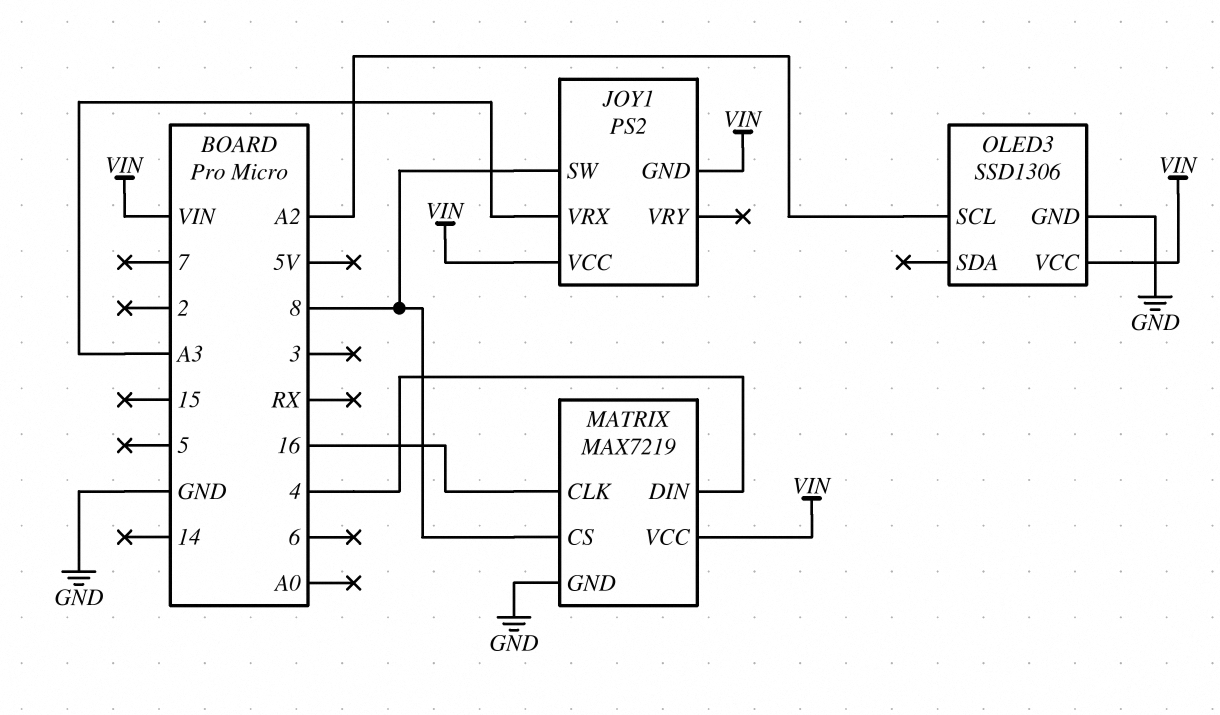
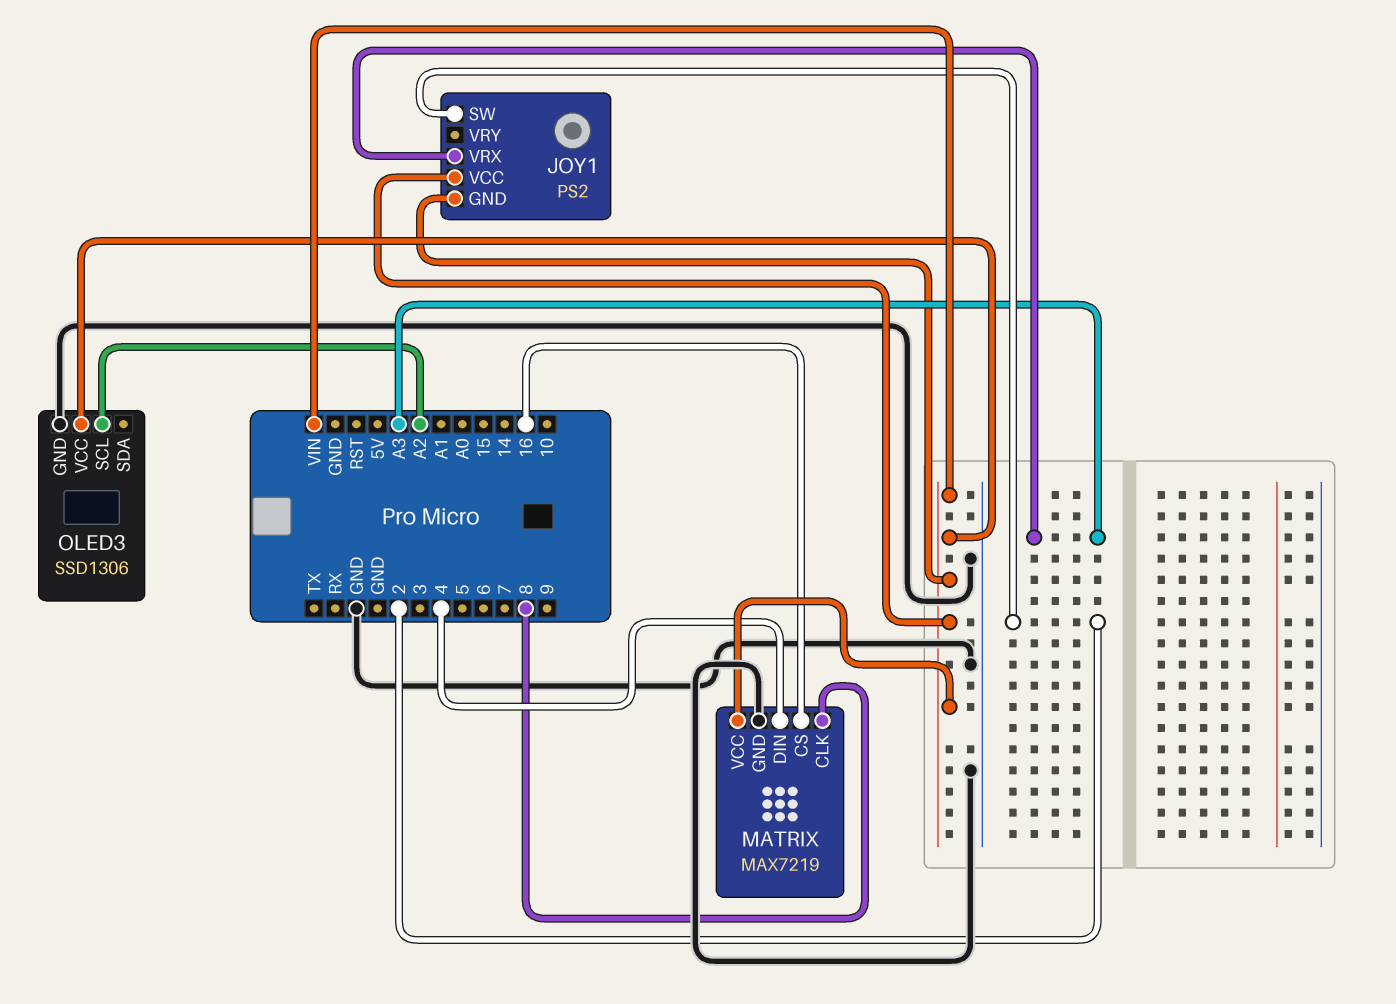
JOY1 pin SW: 8 -> 2
MATRIX pin CLK: 16 -> 8
MATRIX pin CS: 8 -> 16

